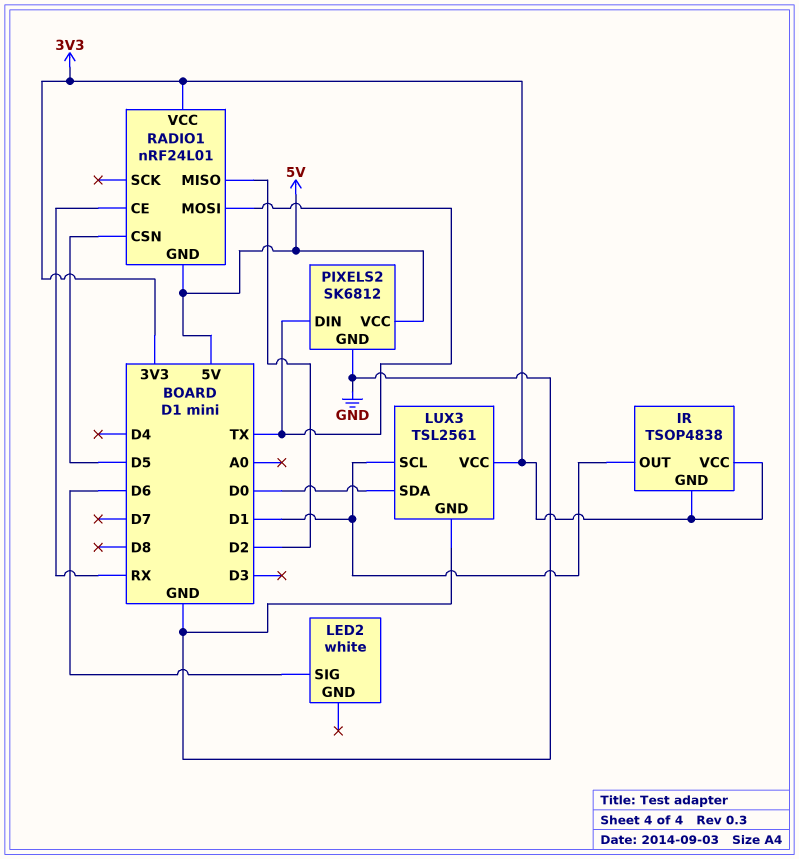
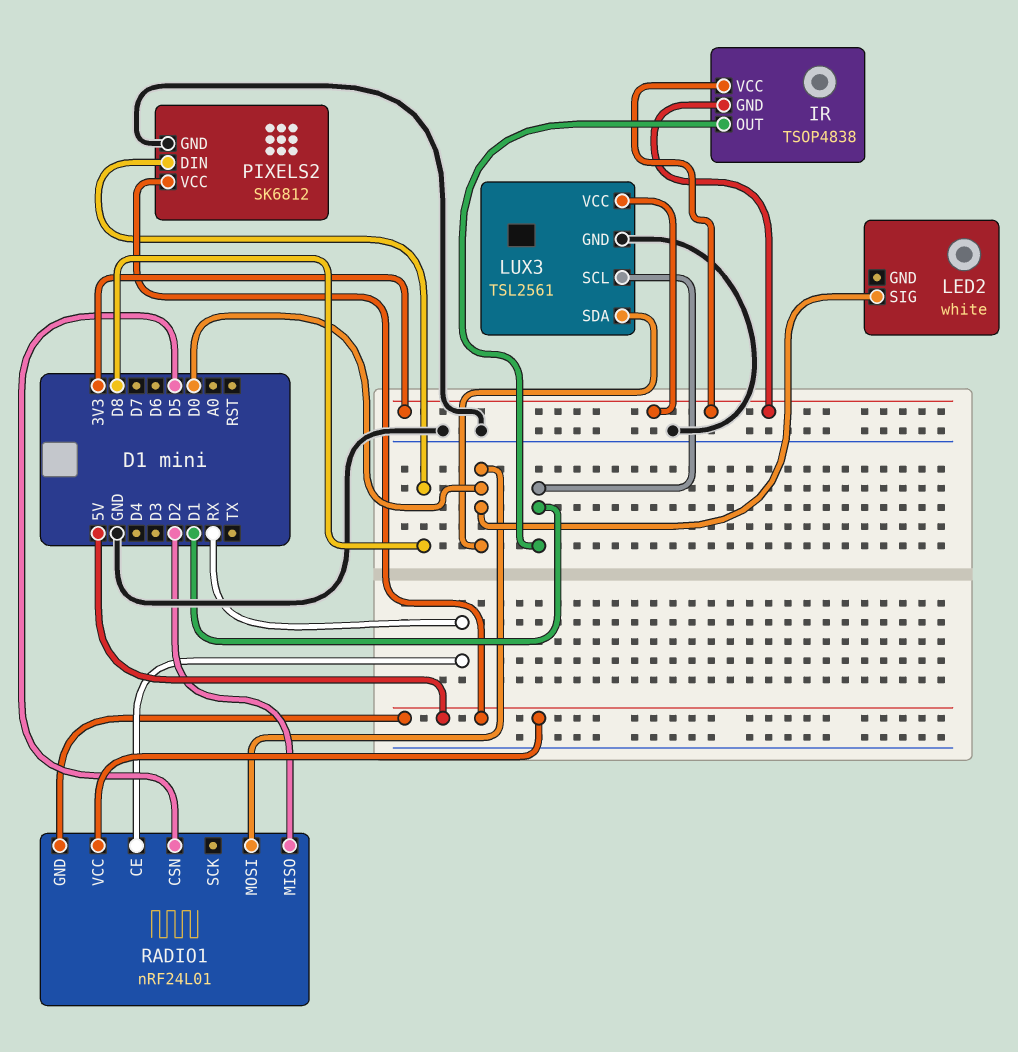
LED2 pin SIG: D6 -> D0
PIXELS2 pin DIN: TX -> D8
RADIO1 pin MOSI: TX -> D0
RADIO1 pin VCC: 3V3 -> 5V

